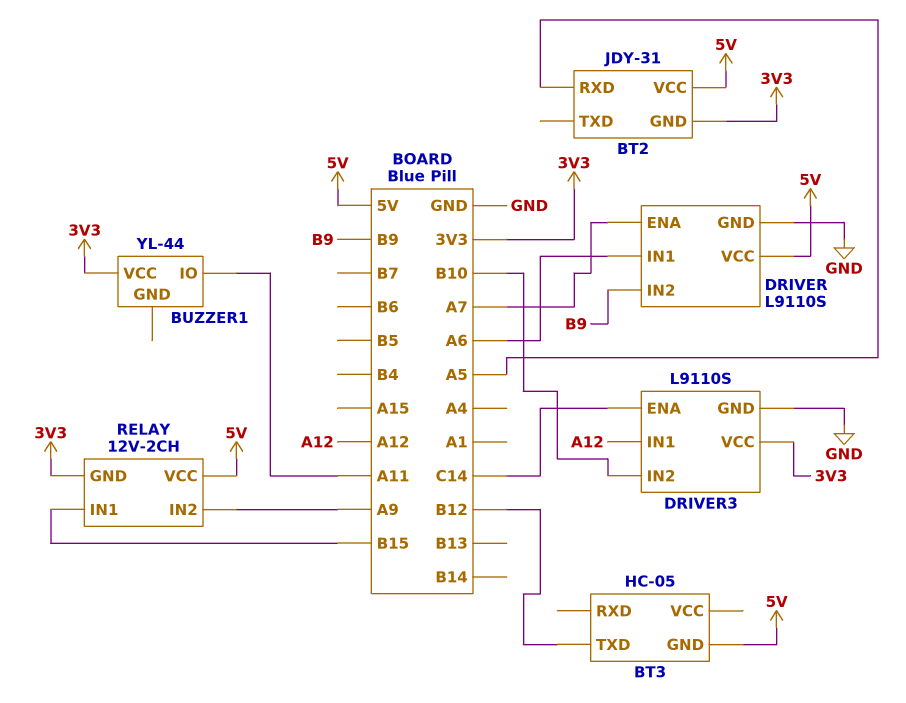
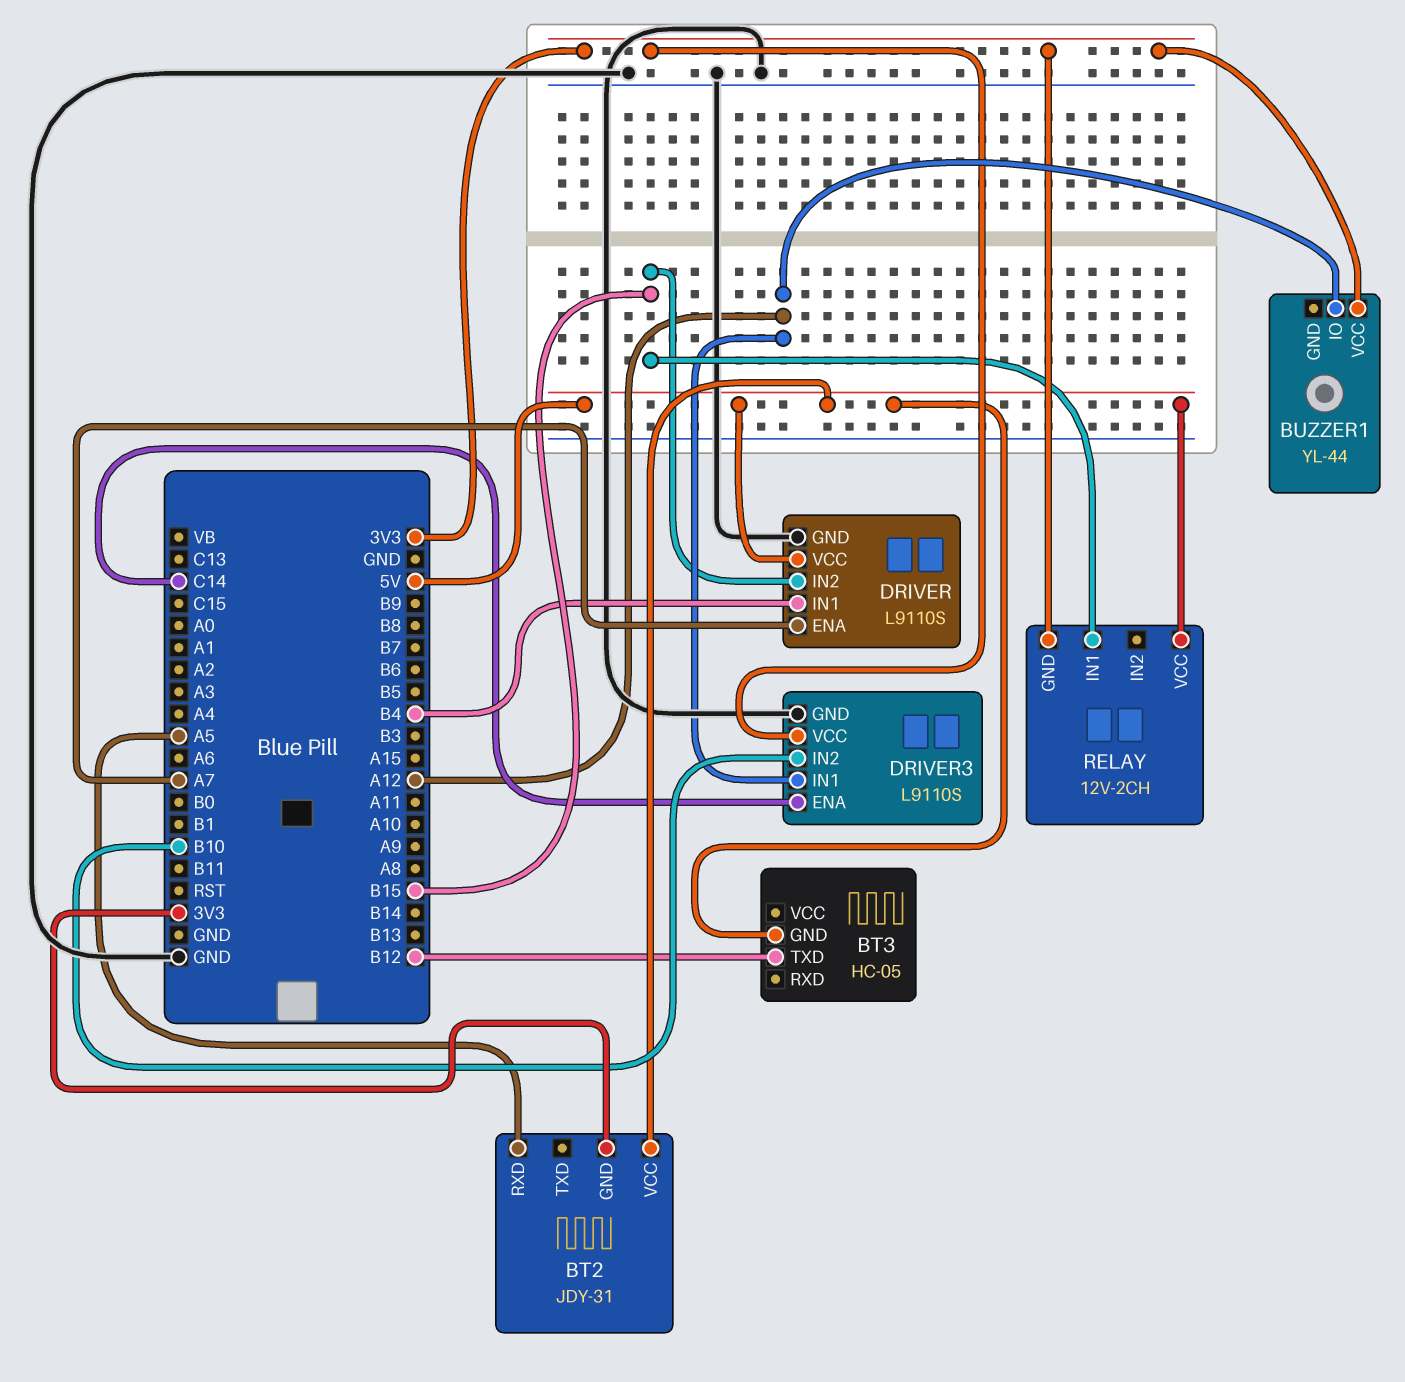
BUZZER1 pin IO: A11 -> A12
DRIVER pin IN1: A6 -> B4
DRIVER pin IN2: B9 -> B15
RELAY pin IN2: A9 -> none

